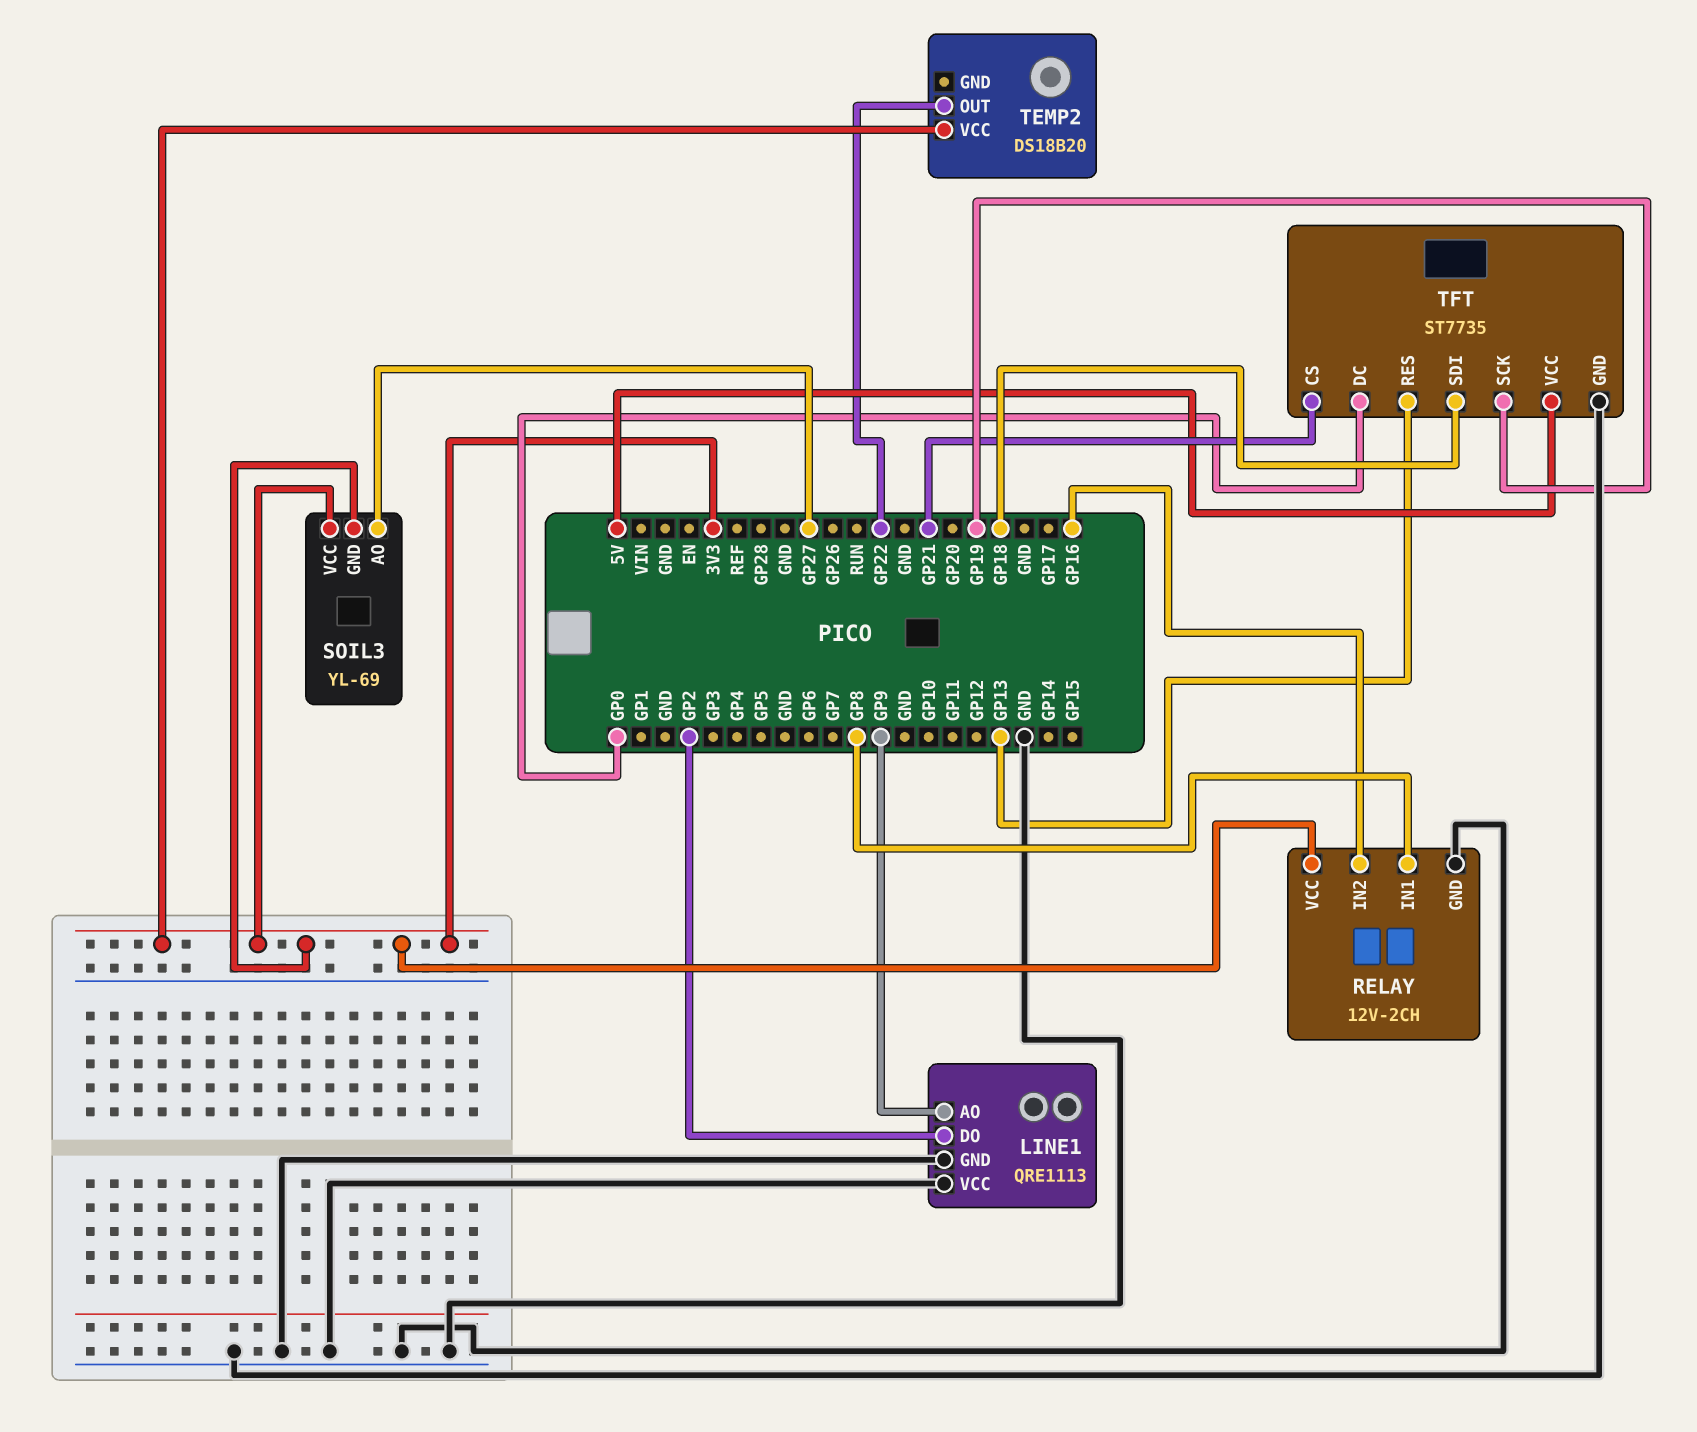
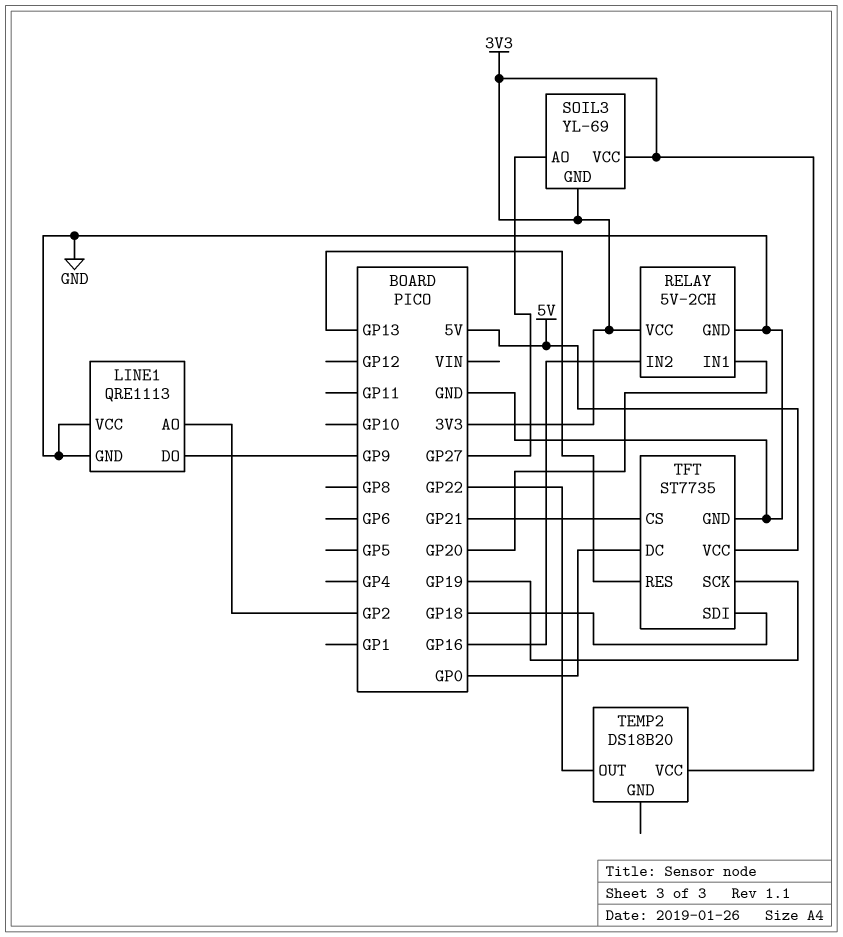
LINE1 pin AO: GP9 -> GP2
LINE1 pin DO: GP2 -> GP9
RELAY: 12V-2CH -> 5V-2CH
RELAY pin IN1: GP8 -> GP20

